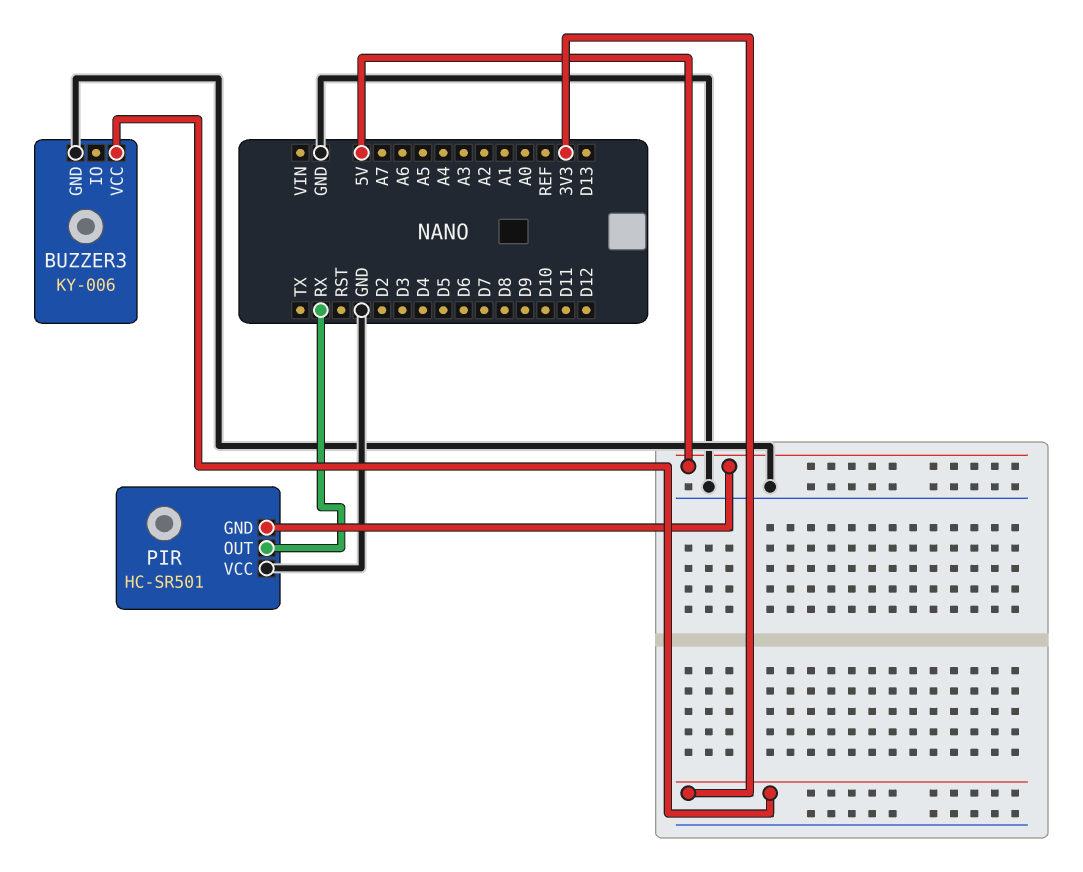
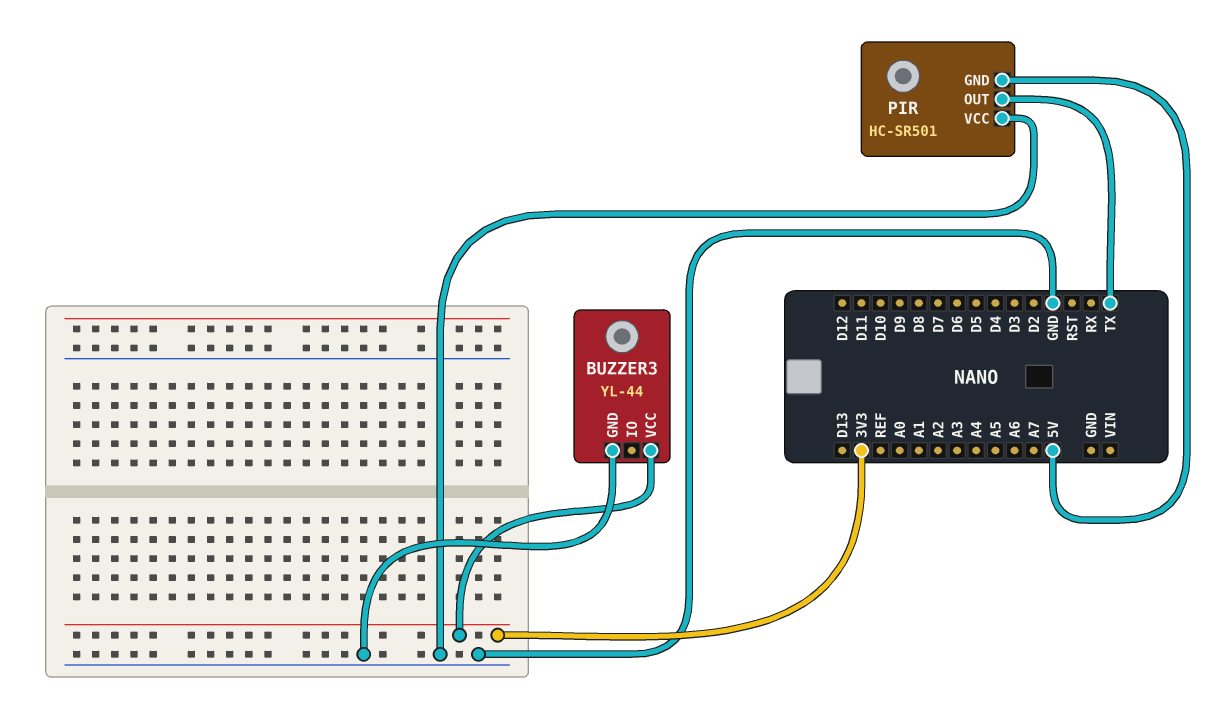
BUZZER3: KY-006 -> YL-44
PIR pin OUT: RX -> TX

